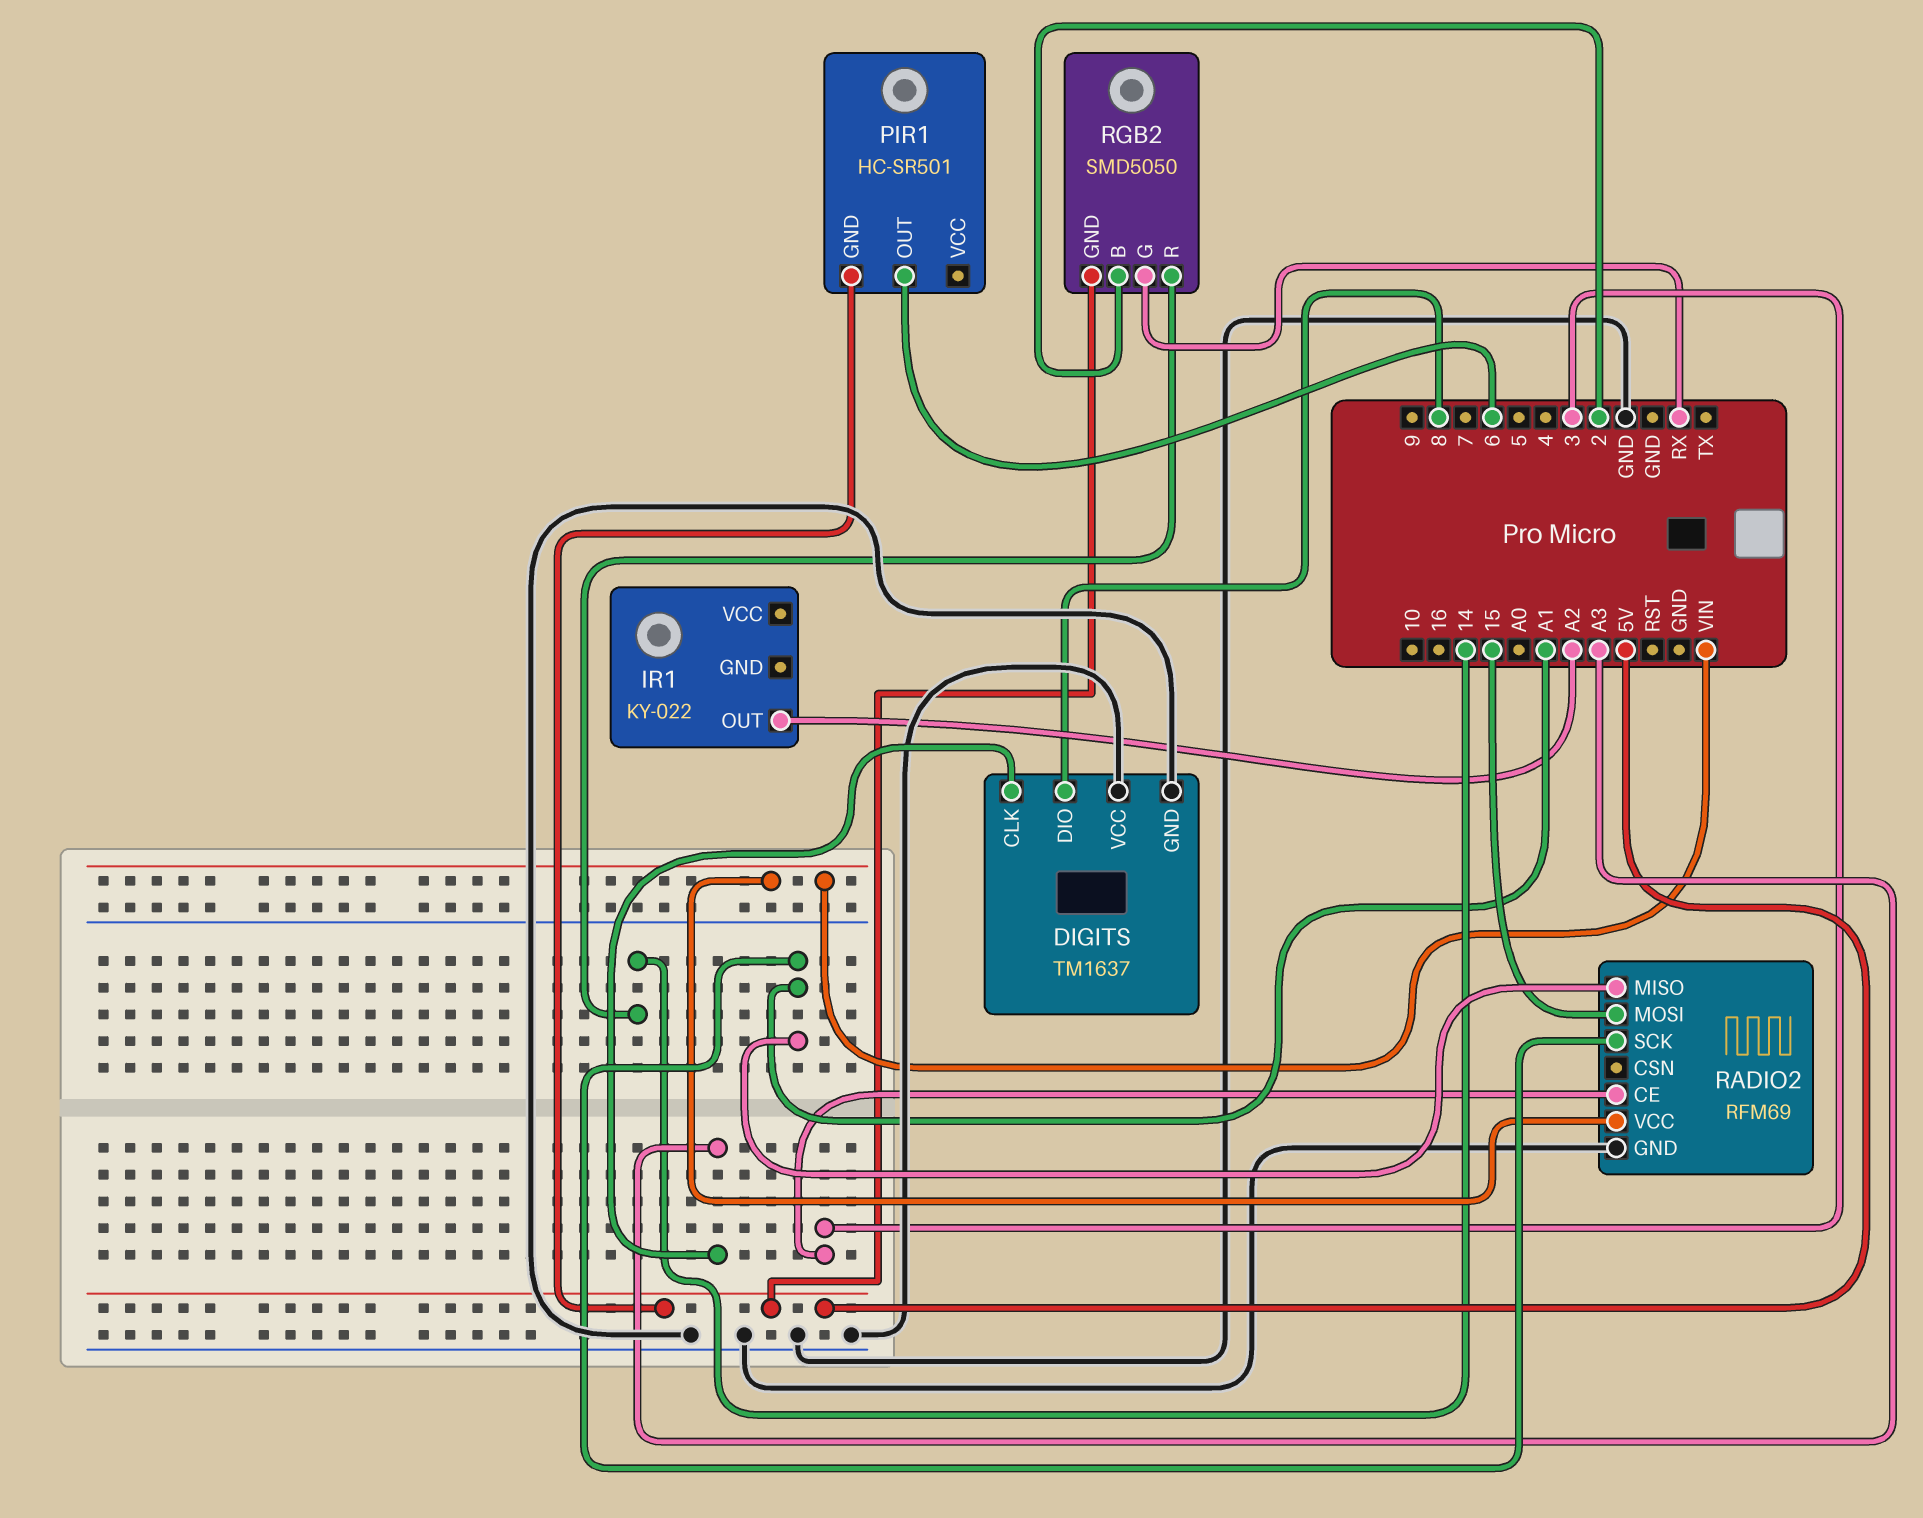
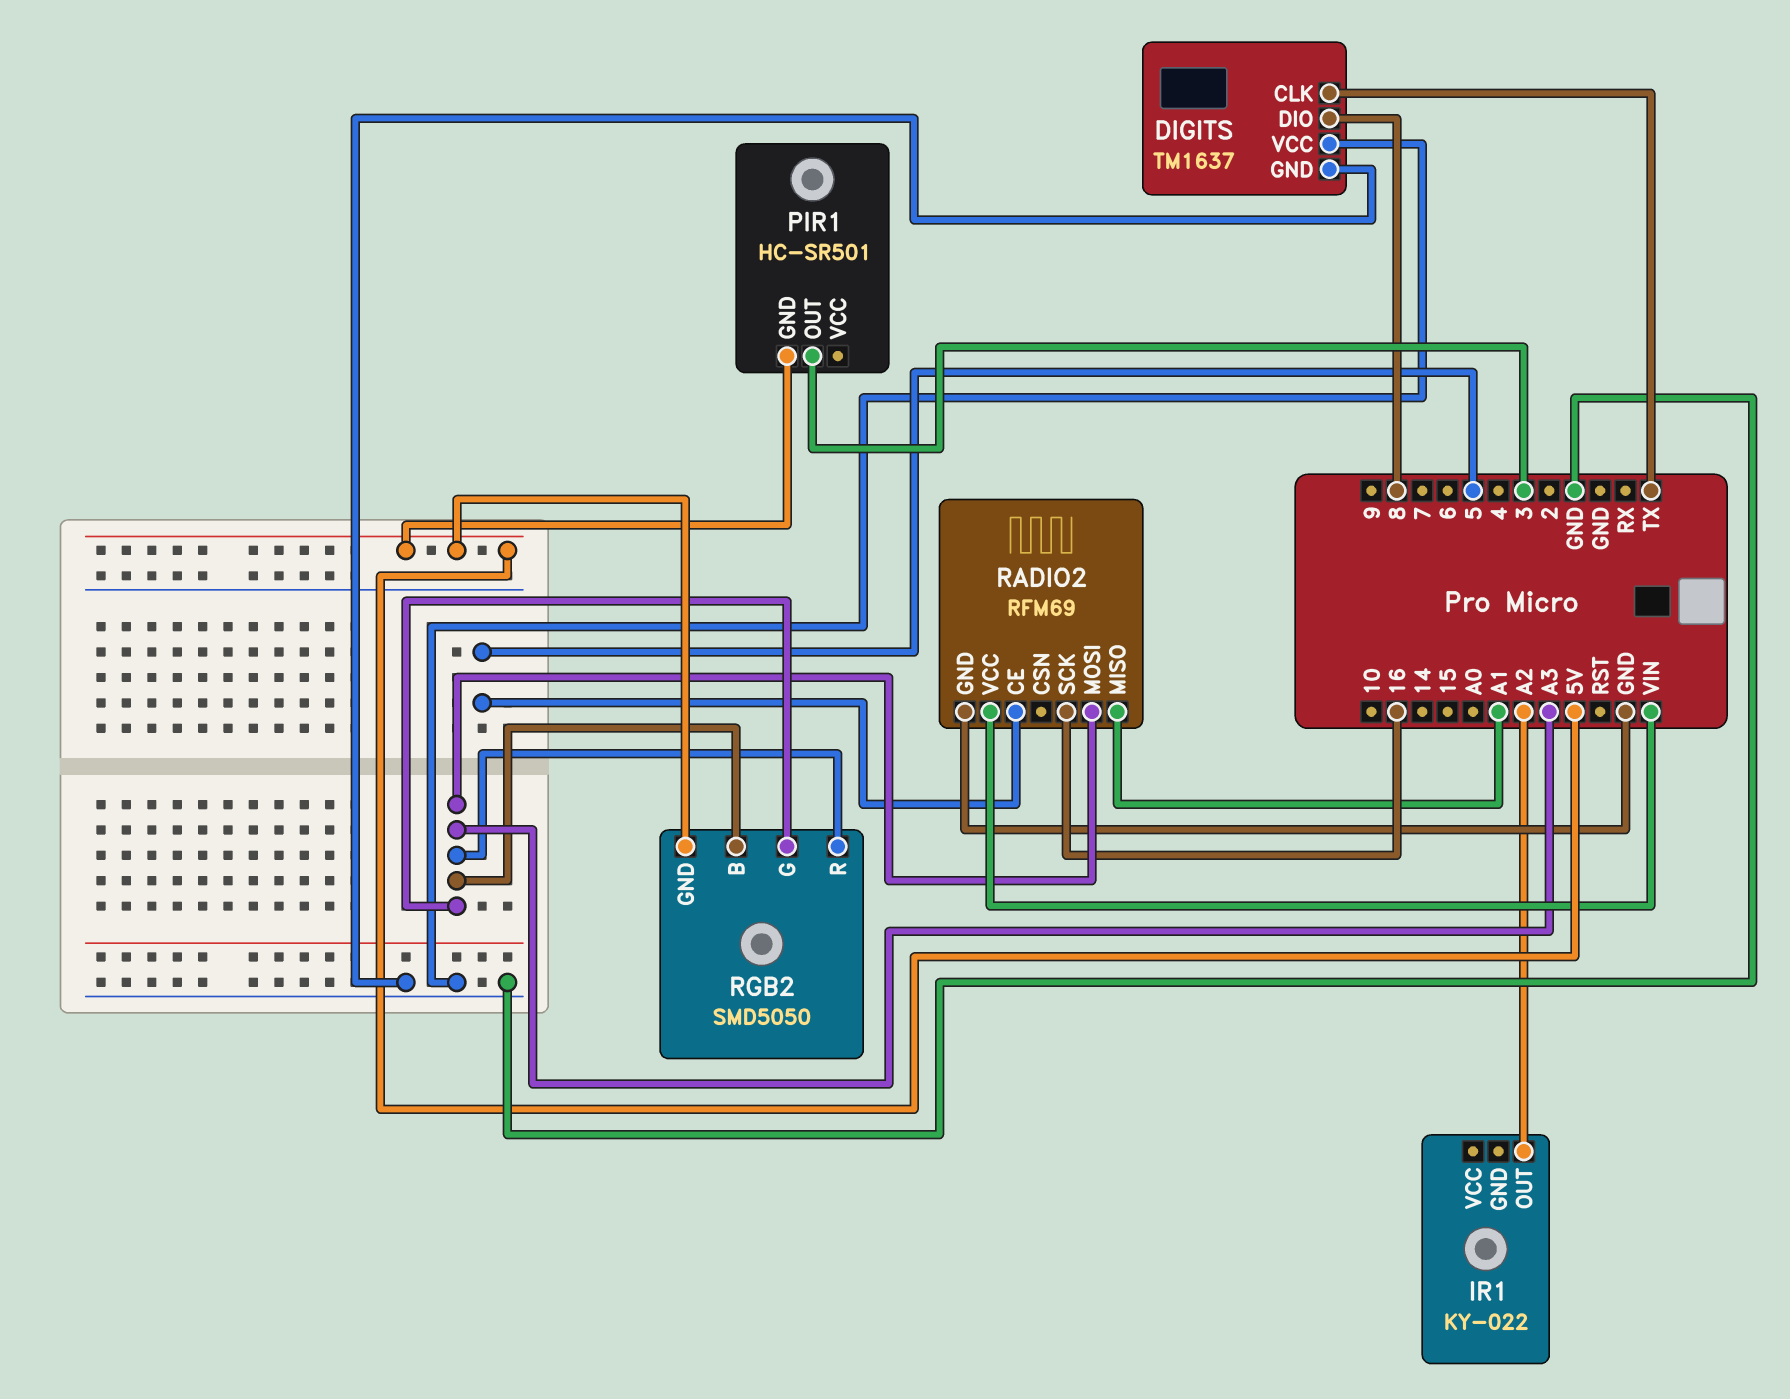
DIGITS pin CLK: A3 -> TX
PIR1 pin OUT: 6 -> 3
RADIO2 pin CE: 3 -> 5
RADIO2 pin MOSI: 15 -> A3
RADIO2 pin SCK: A1 -> 16
RGB2 pin B: 2 -> A3
RGB2 pin G: RX -> A3
RGB2 pin R: 14 -> A3

